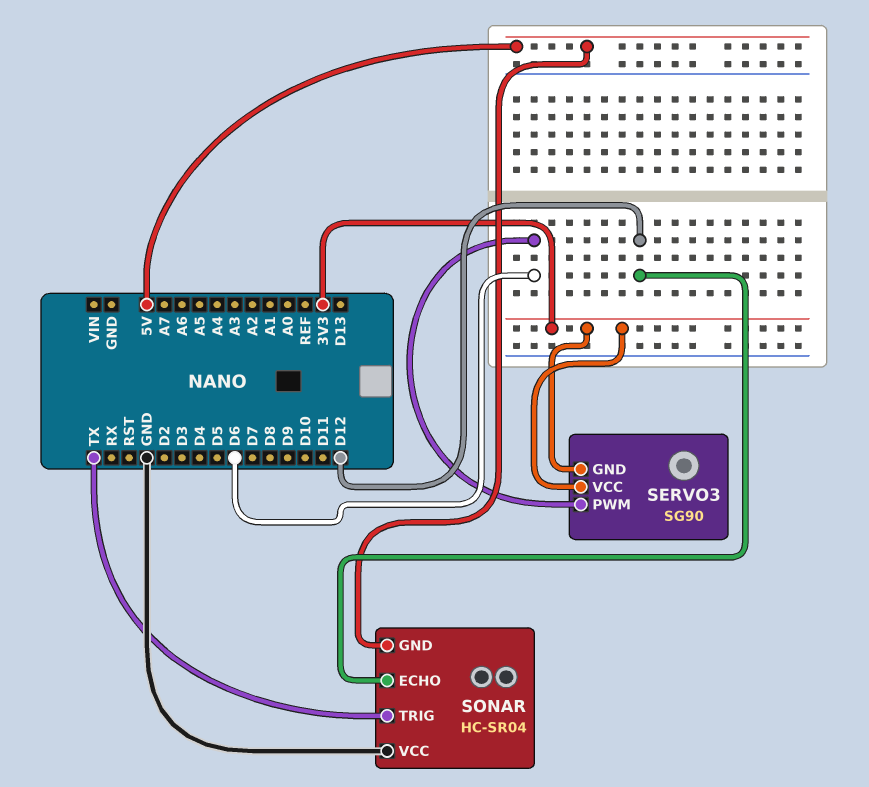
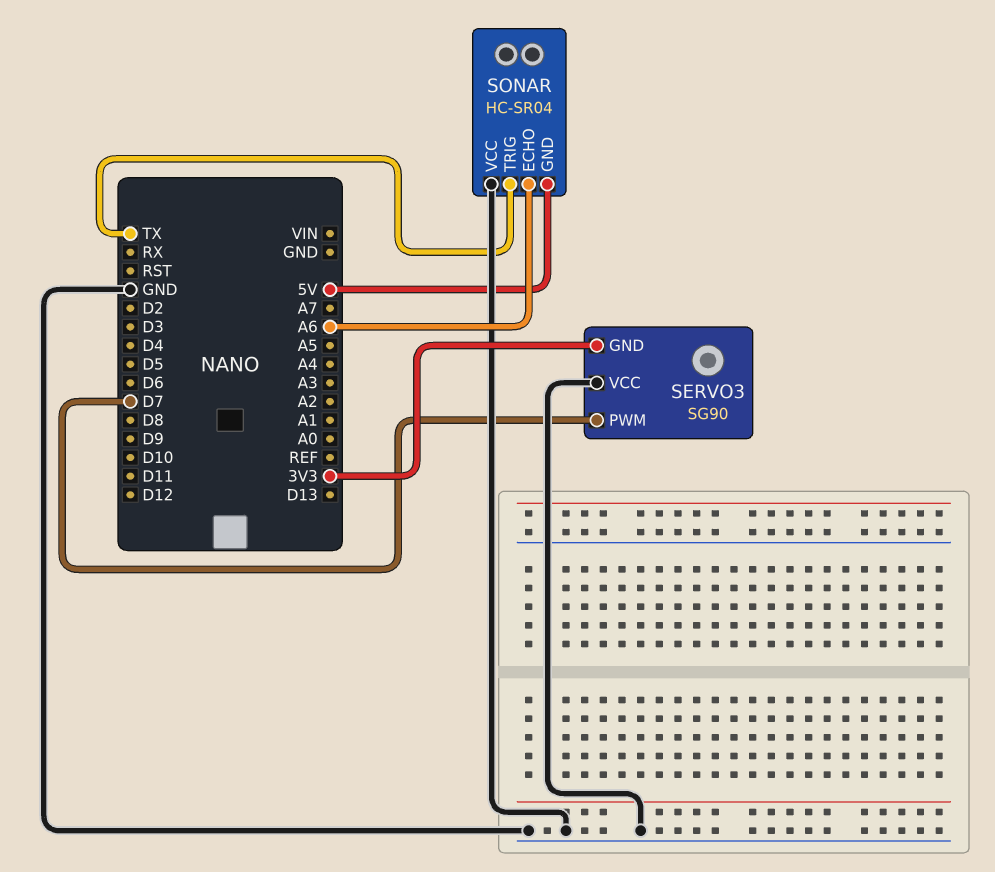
SERVO3 pin PWM: D6 -> D7
SERVO3 pin VCC: 3V3 -> GND
SONAR pin ECHO: D12 -> A6

